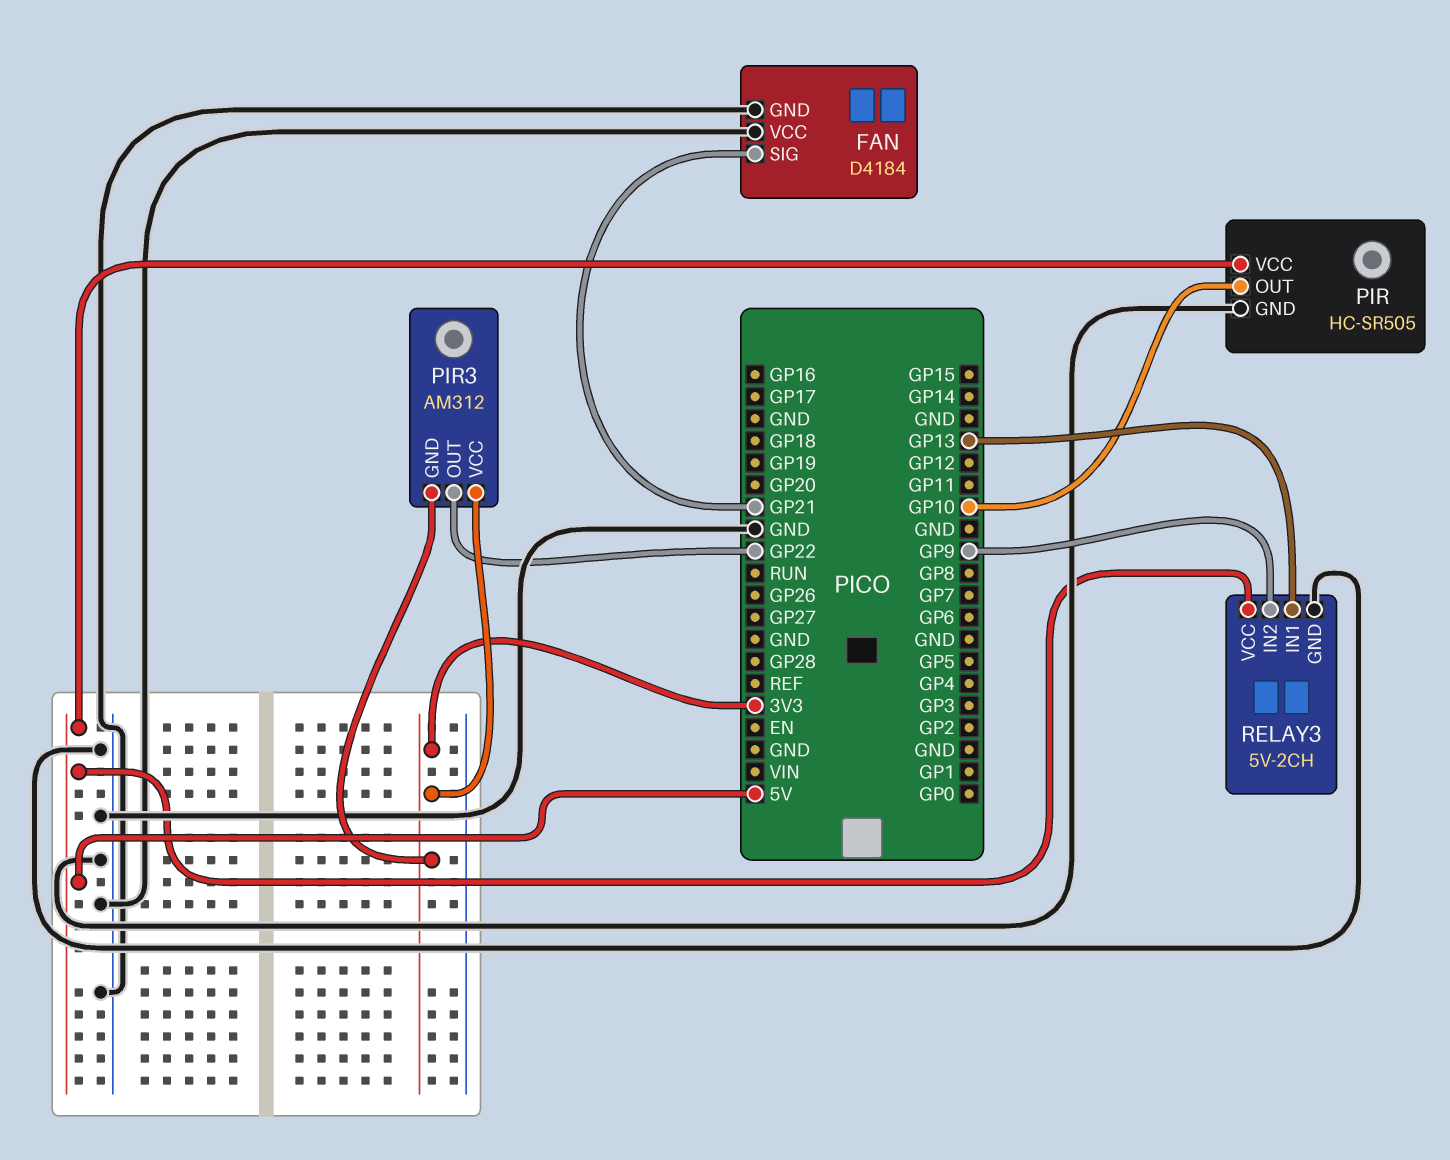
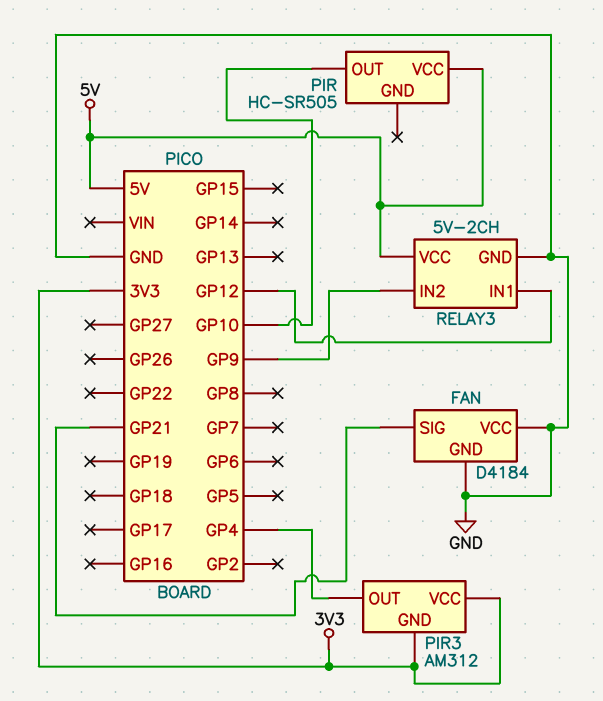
PIR pin GND: GND -> none
PIR3 pin OUT: GP22 -> GP4
RELAY3 pin IN1: GP13 -> GP12

